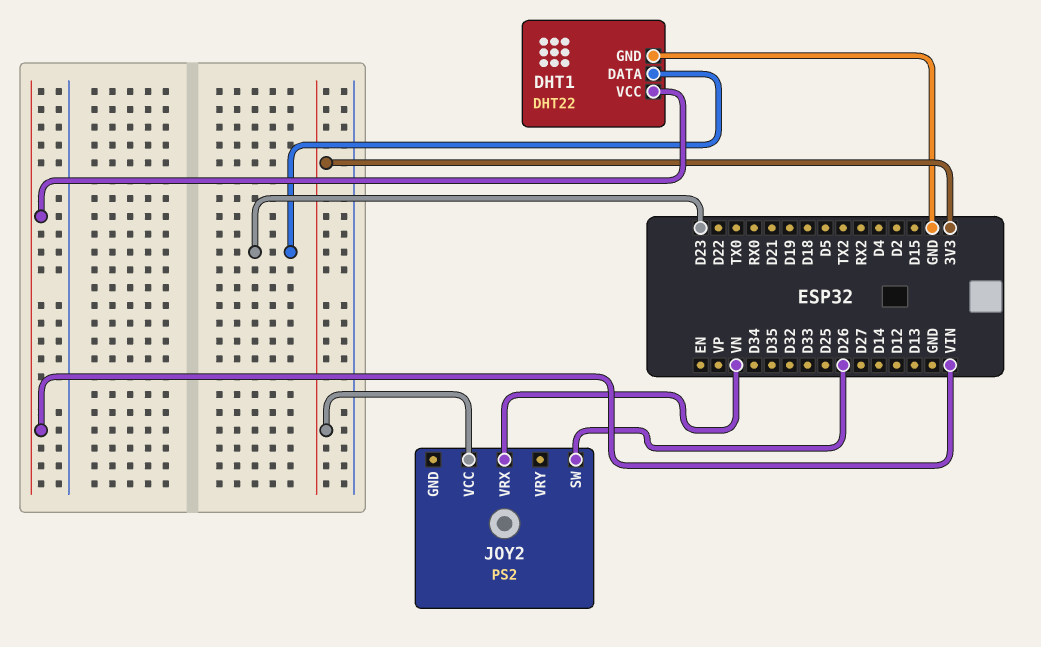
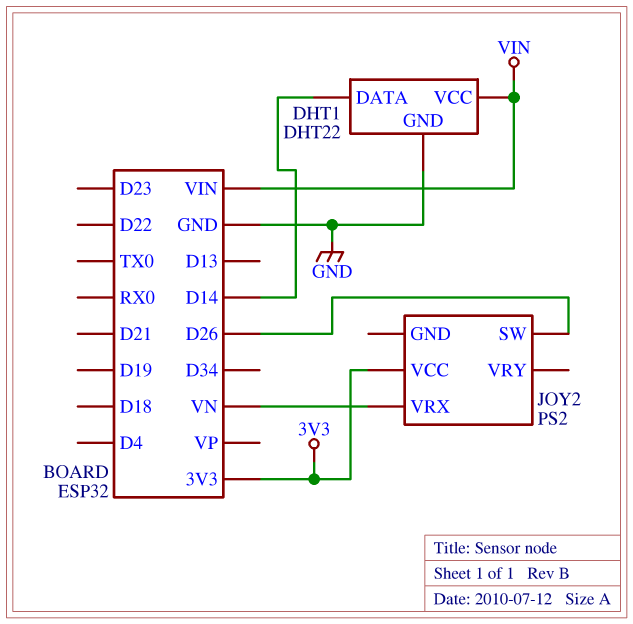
DHT1 pin DATA: D23 -> D14

